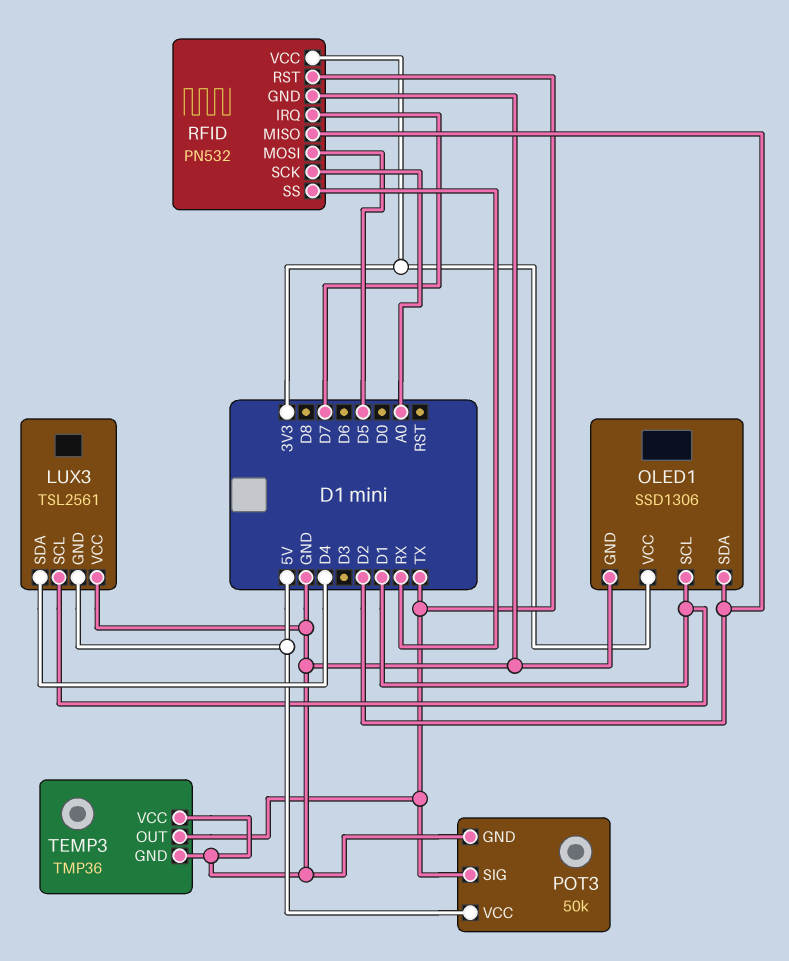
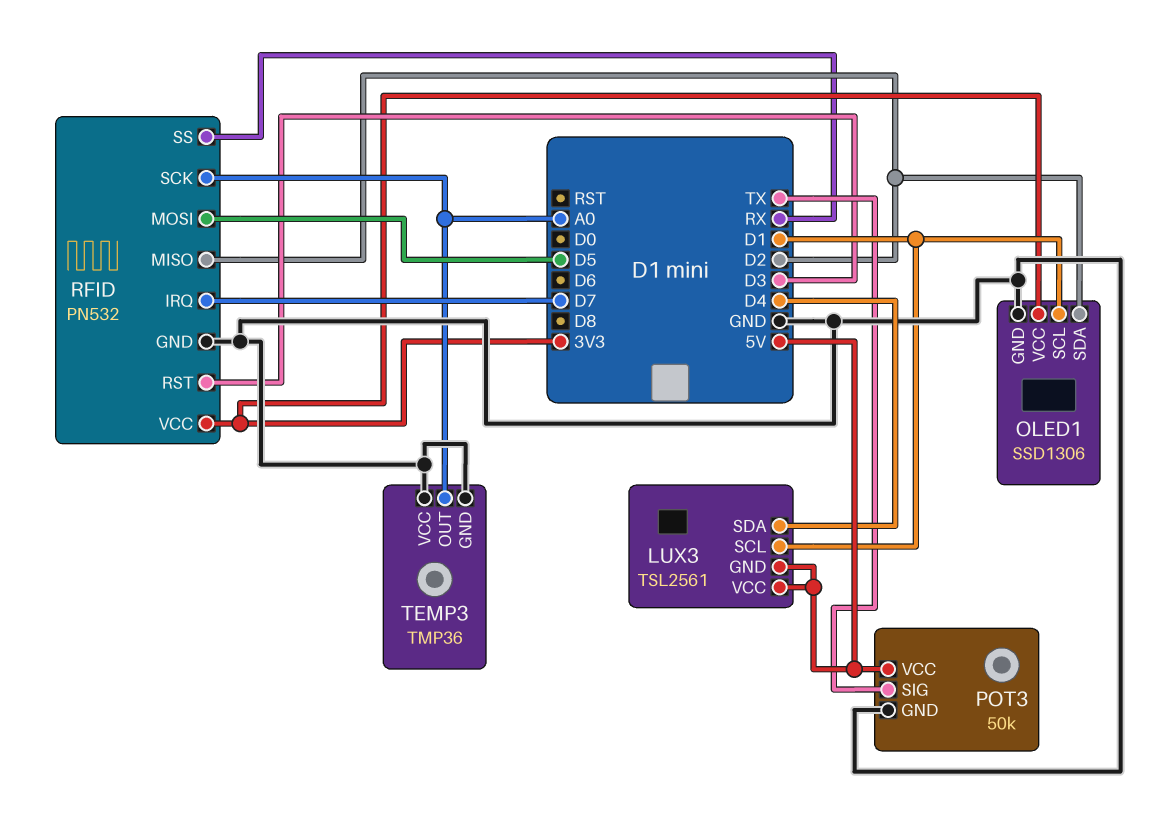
LUX3 pin VCC: GND -> 5V
RFID pin RST: TX -> D3
TEMP3 pin OUT: TX -> A0

